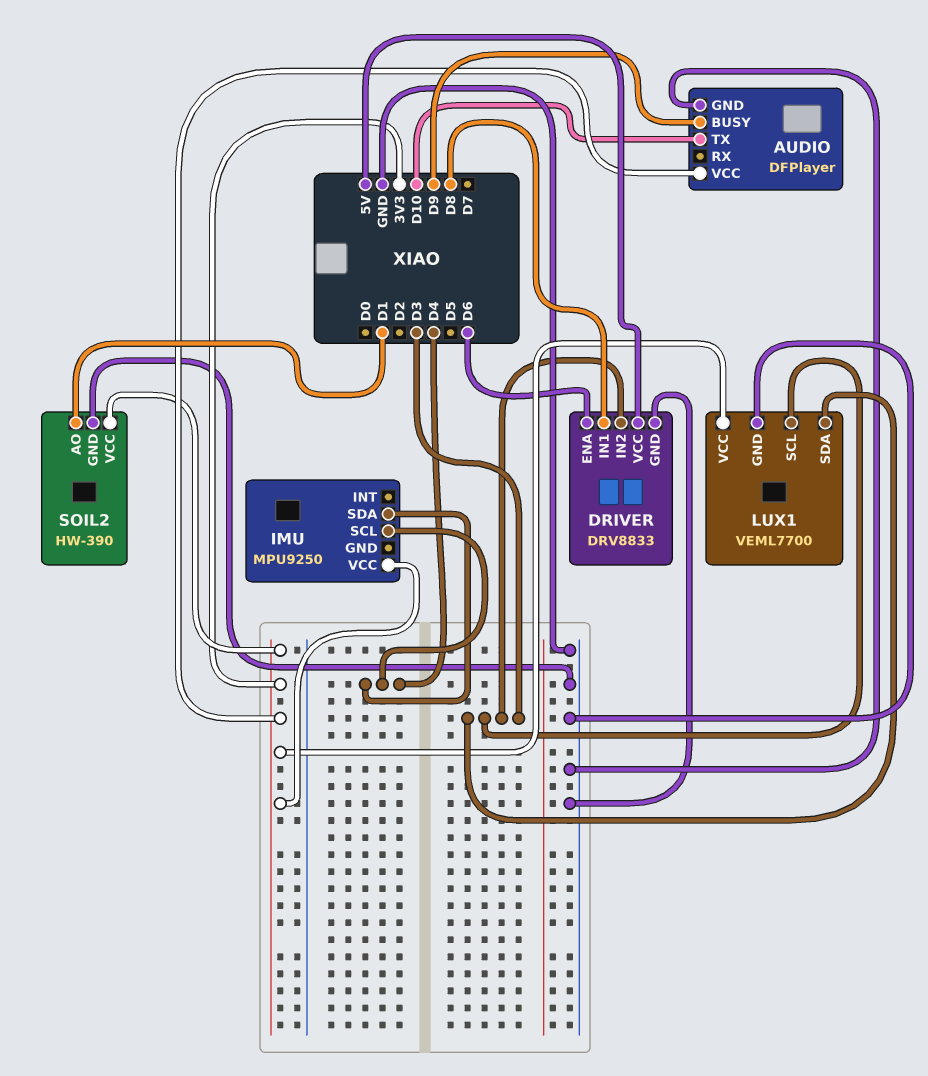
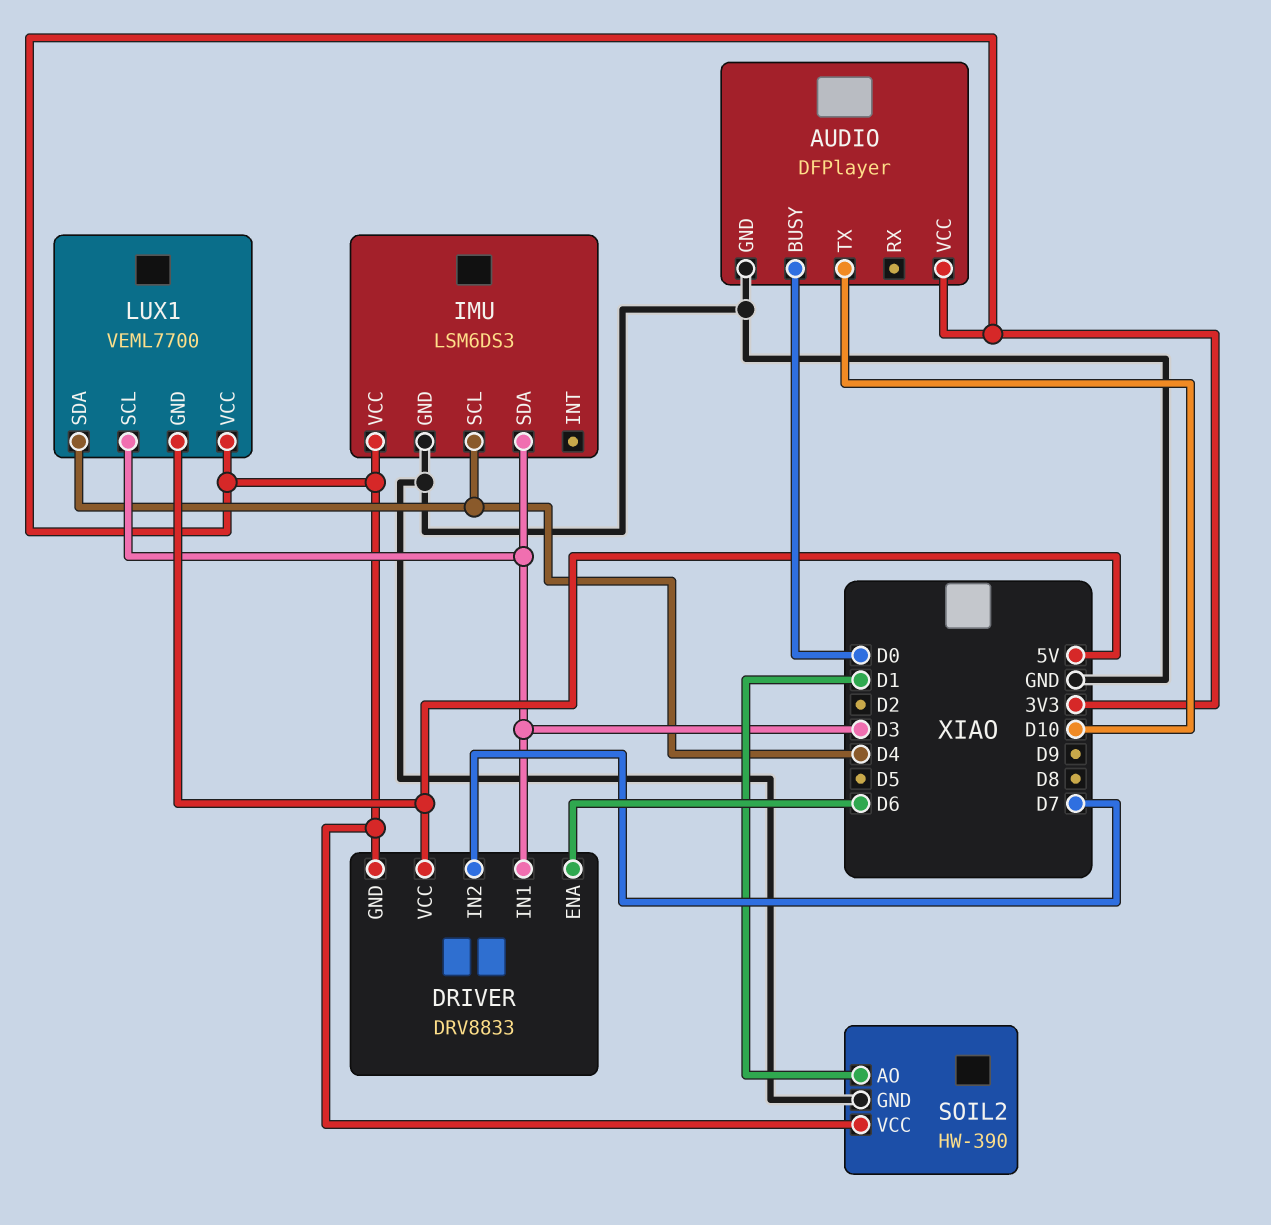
AUDIO pin BUSY: D9 -> D0
DRIVER pin GND: GND -> 3V3
DRIVER pin IN1: D8 -> D3
DRIVER pin IN2: D3 -> D7
IMU: MPU9250 -> LSM6DS3
IMU pin GND: none -> GND
IMU pin SDA: D4 -> D3
LUX1 pin GND: GND -> 5V
LUX1 pin SDA: D3 -> D4

